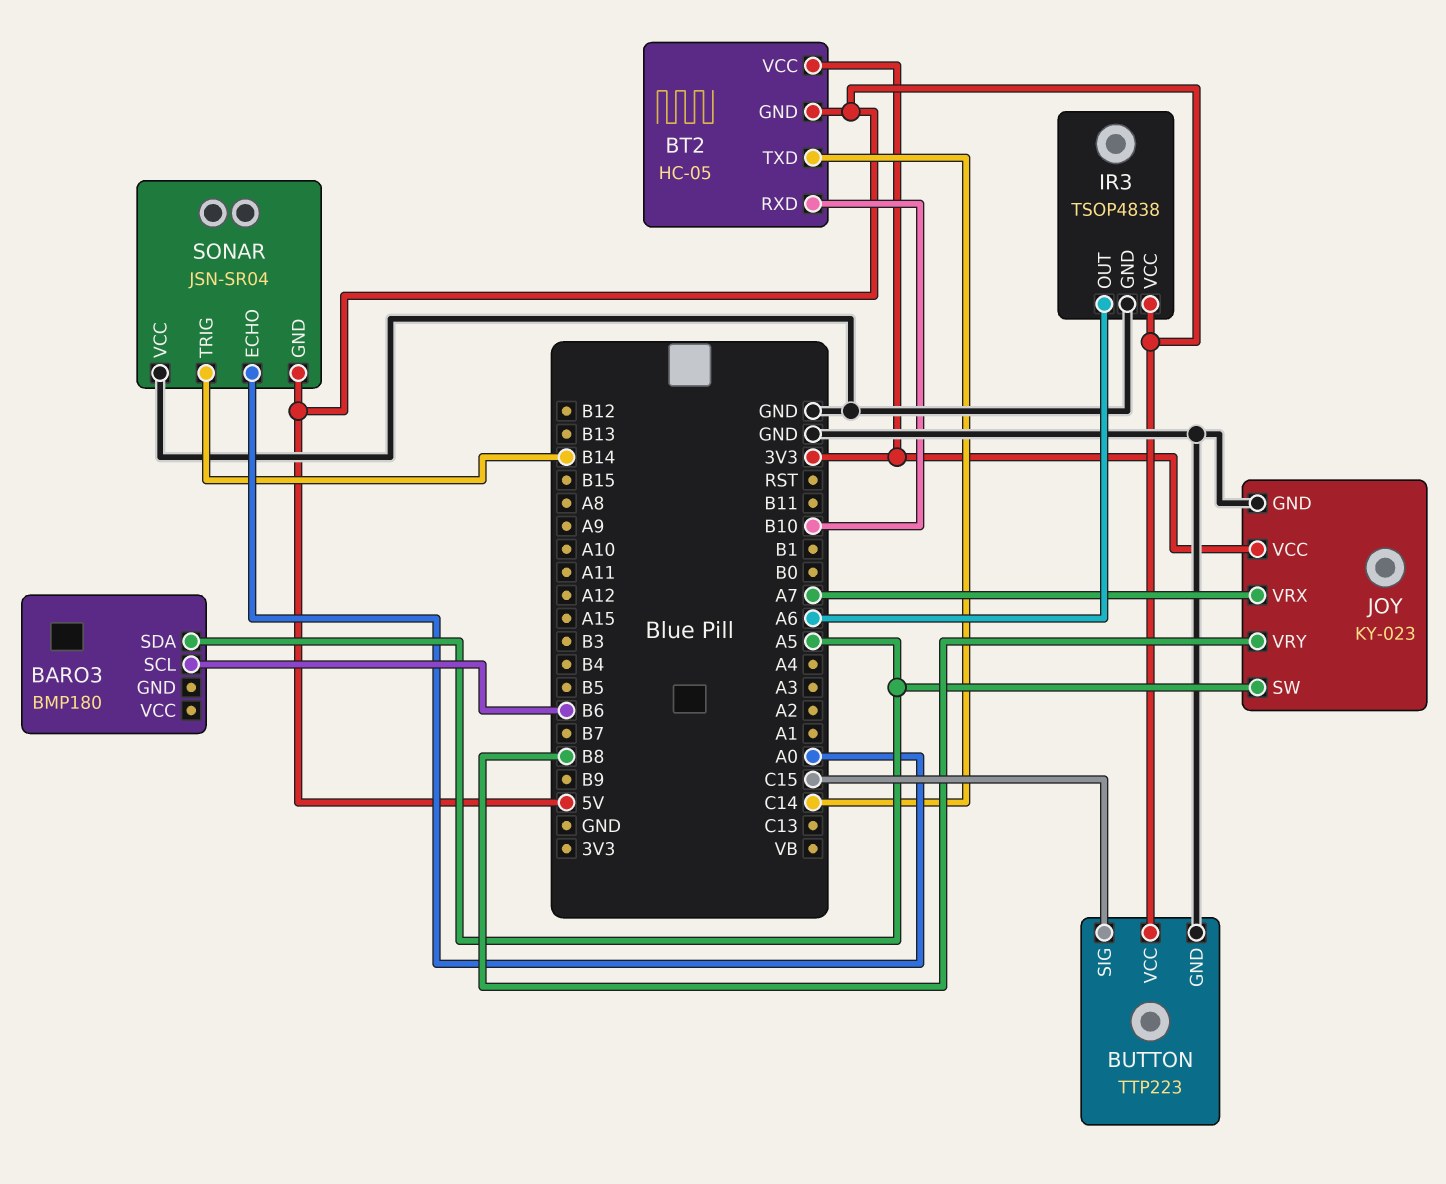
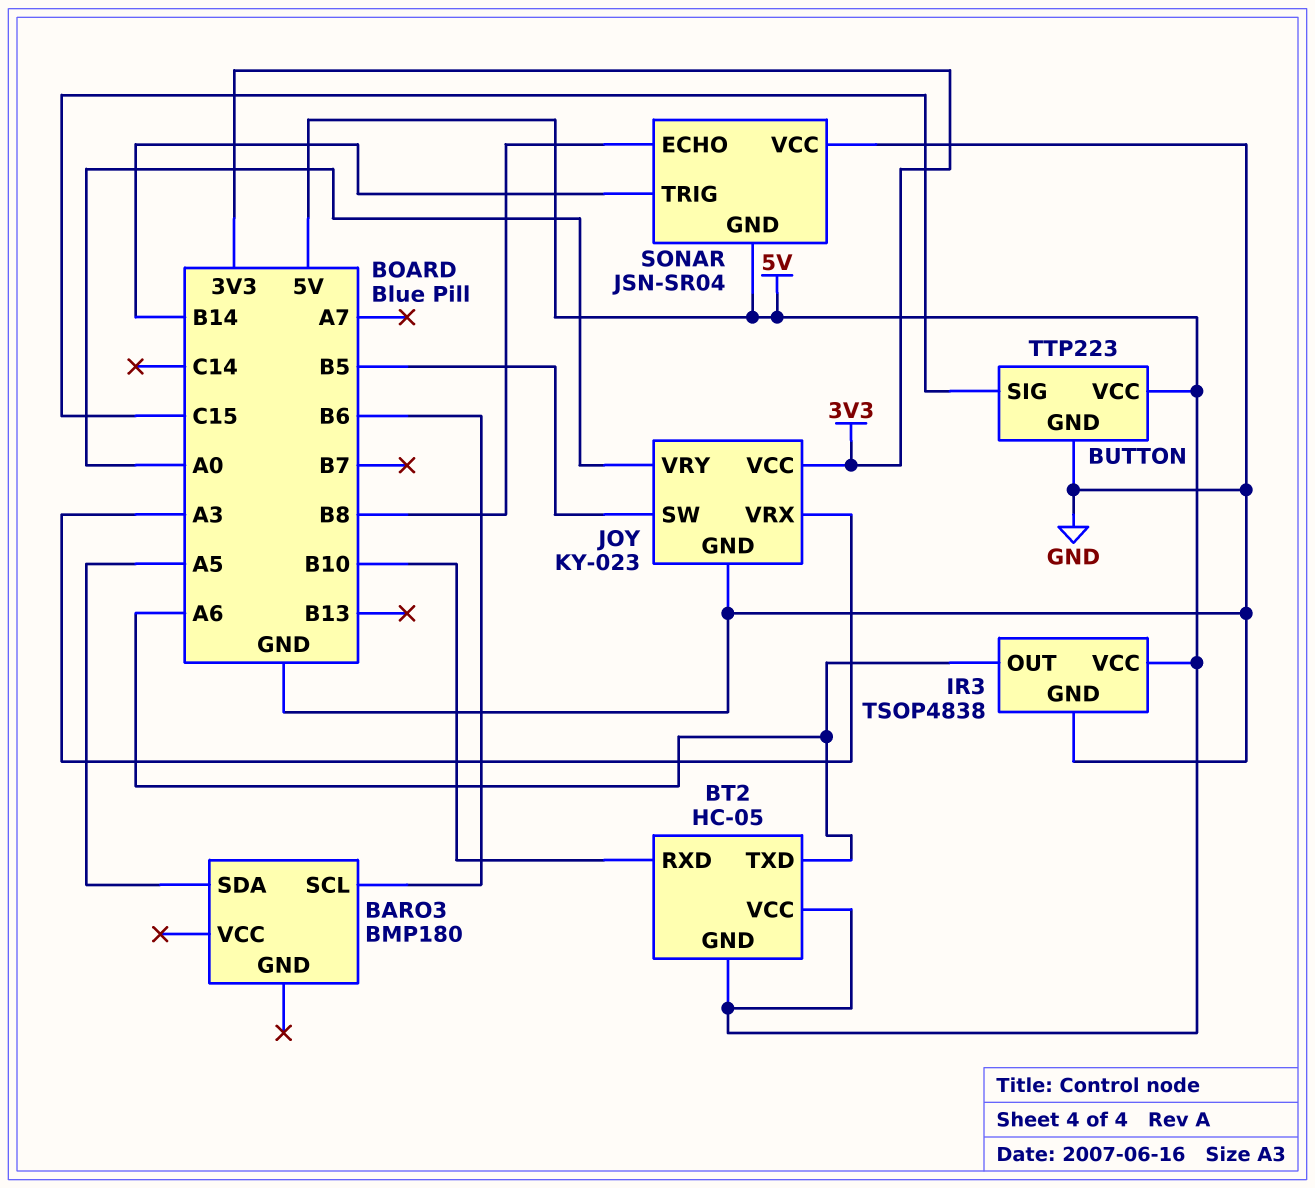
BT2 pin TXD: C14 -> A6
BT2 pin VCC: 3V3 -> 5V
JOY pin SW: A5 -> B5
JOY pin VRX: A7 -> A3
JOY pin VRY: B8 -> A0
SONAR pin ECHO: A0 -> B8

